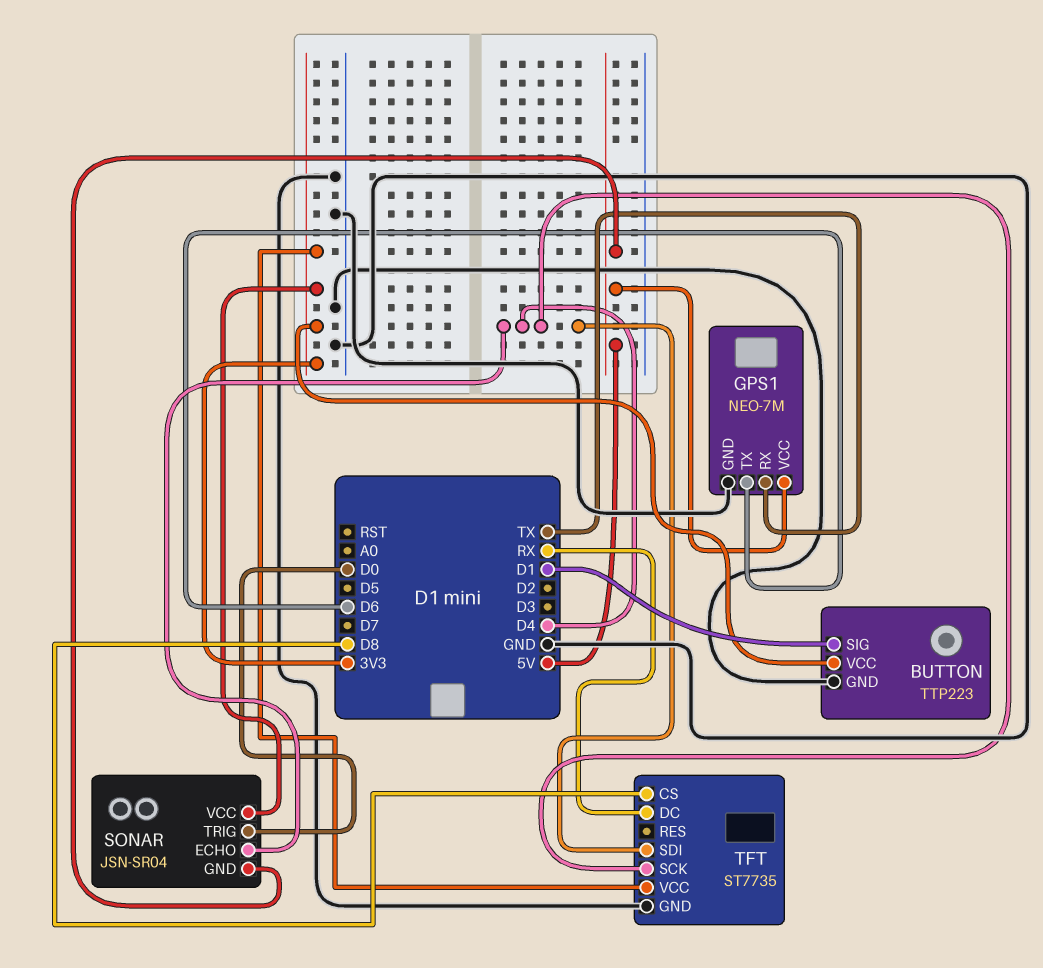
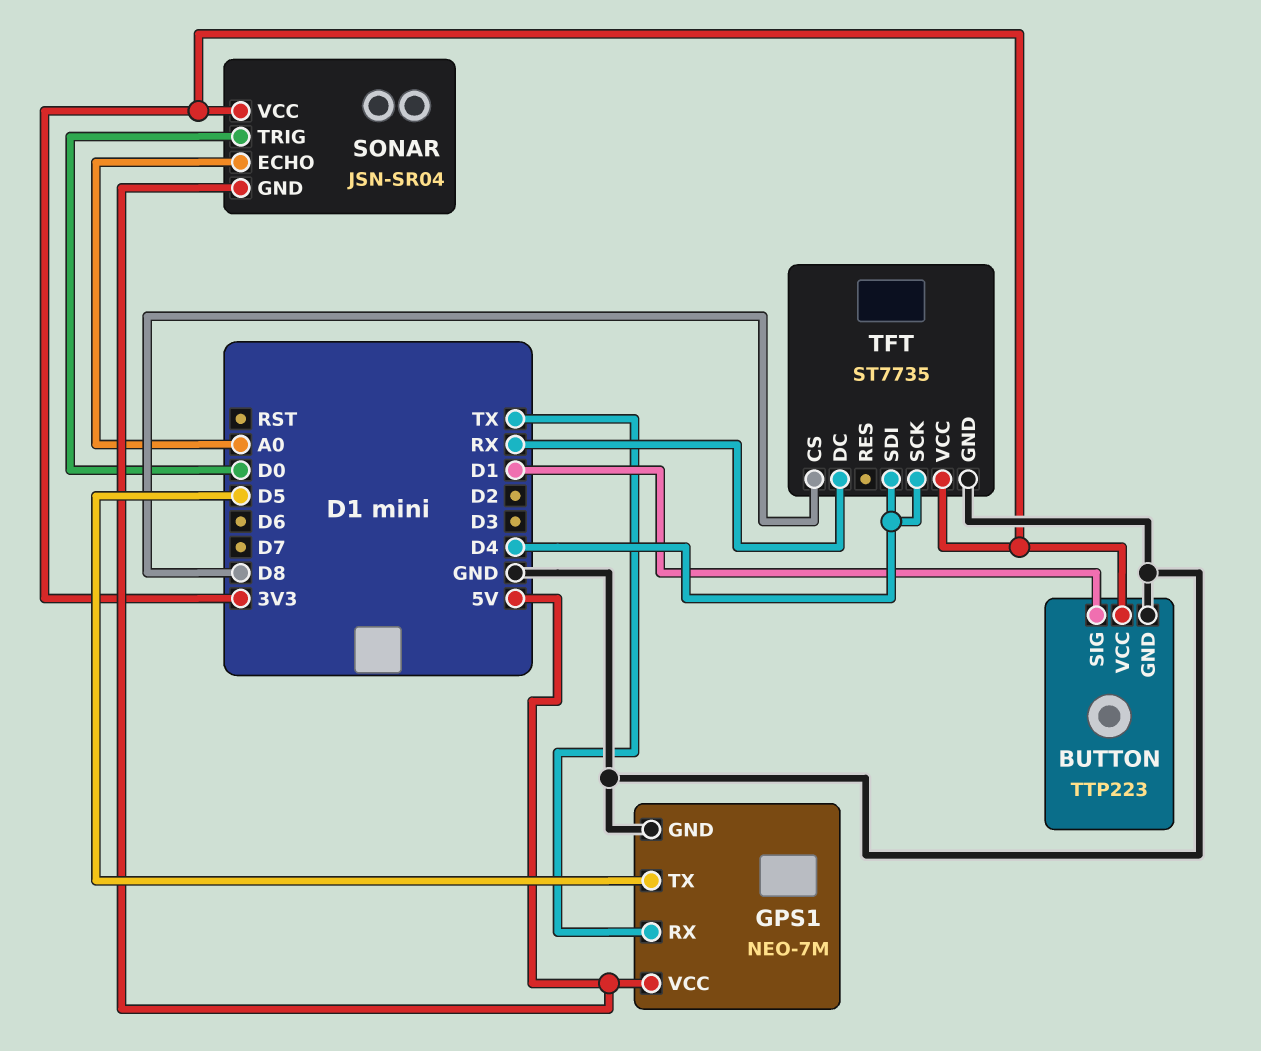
GPS1 pin TX: D6 -> D5
SONAR pin ECHO: D4 -> A0

